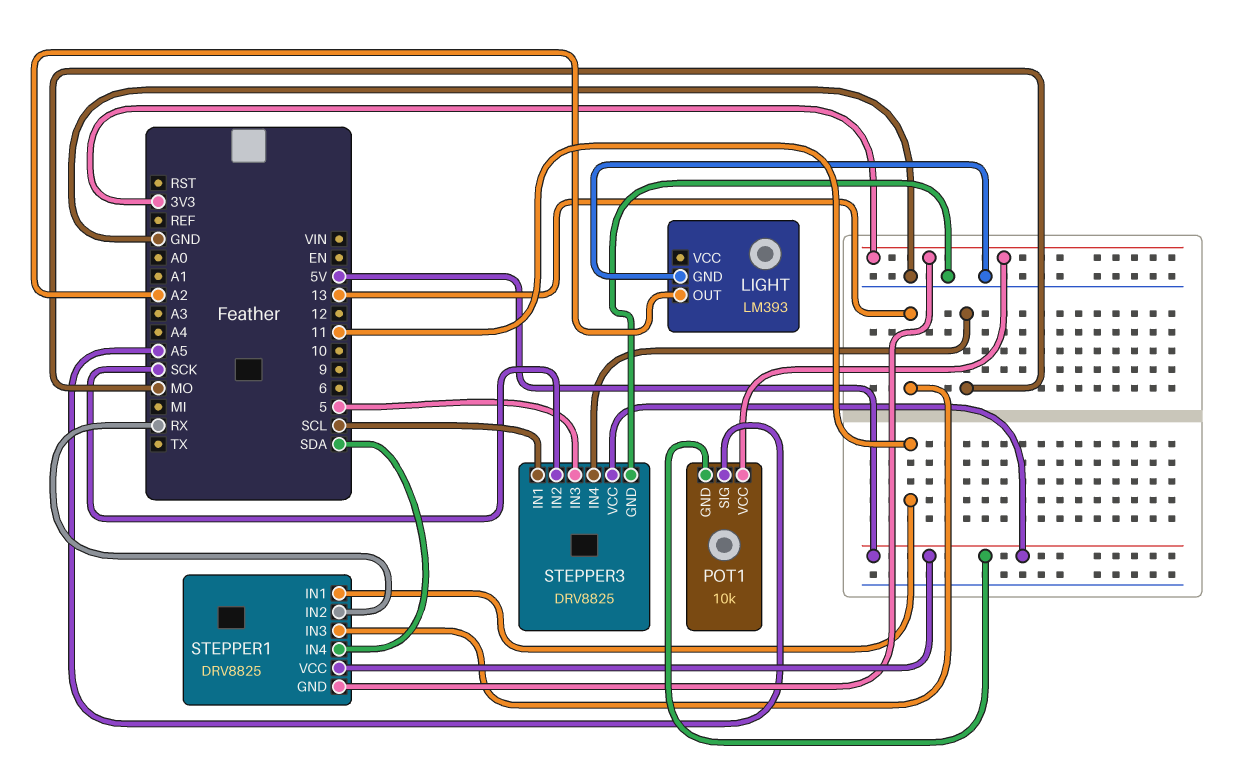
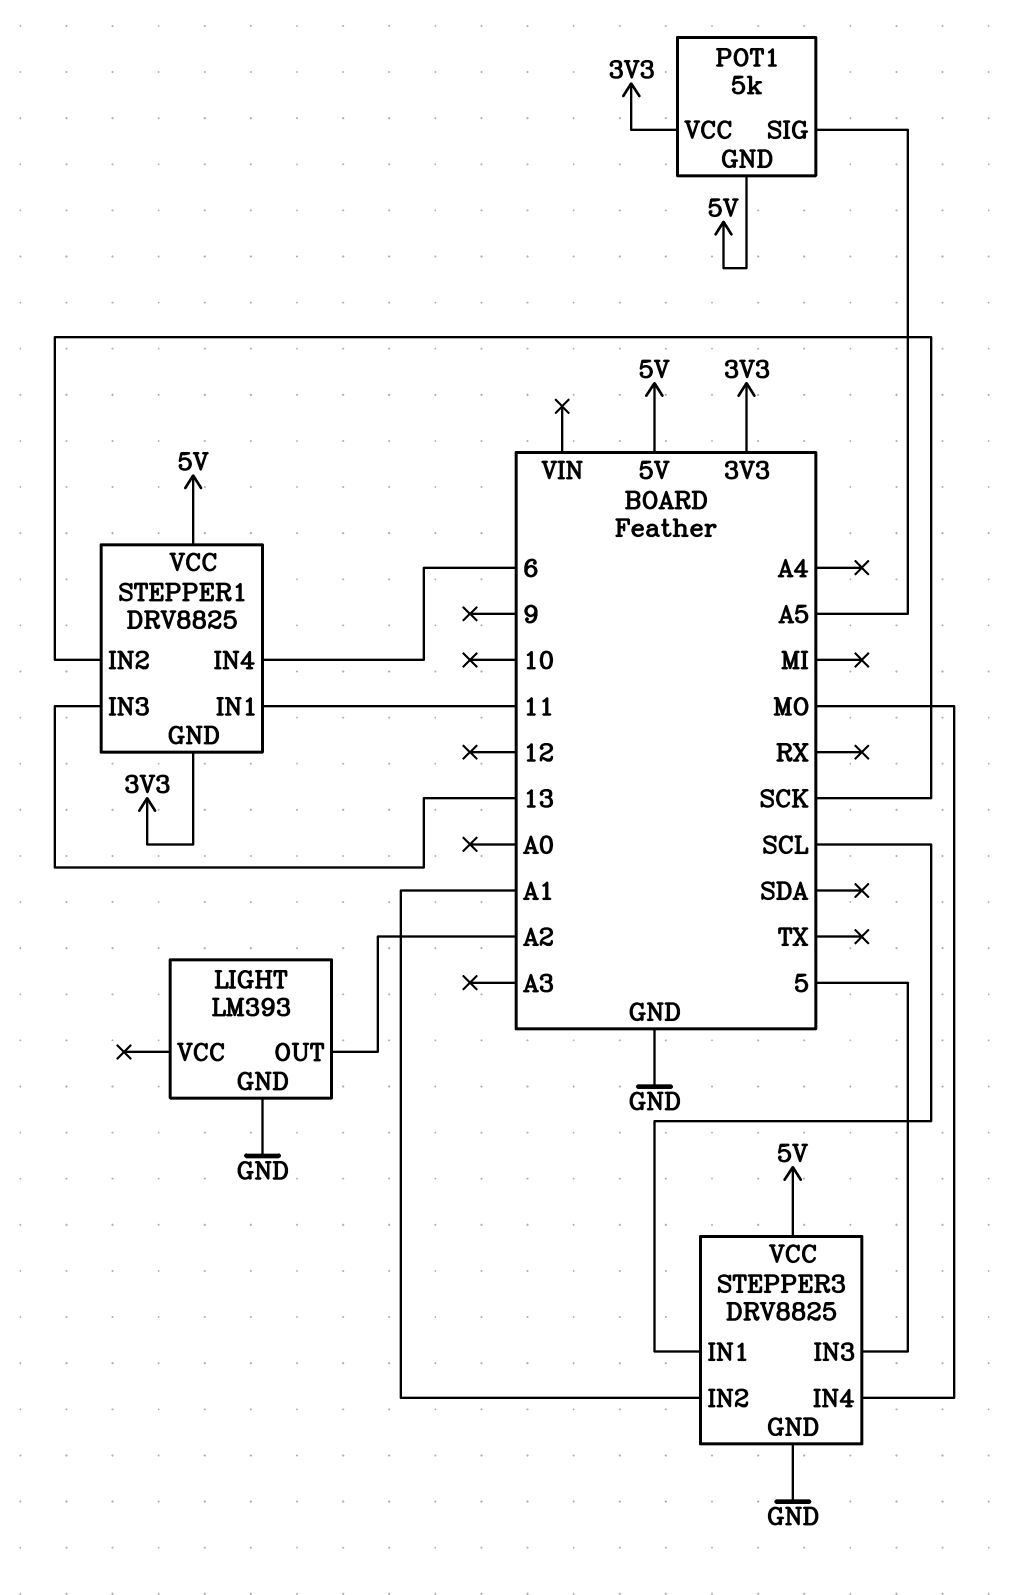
POT1: 10k -> 5k
STEPPER1 pin IN2: RX -> SCK
STEPPER1 pin IN4: SDA -> 6
STEPPER3 pin IN2: SCK -> A1

